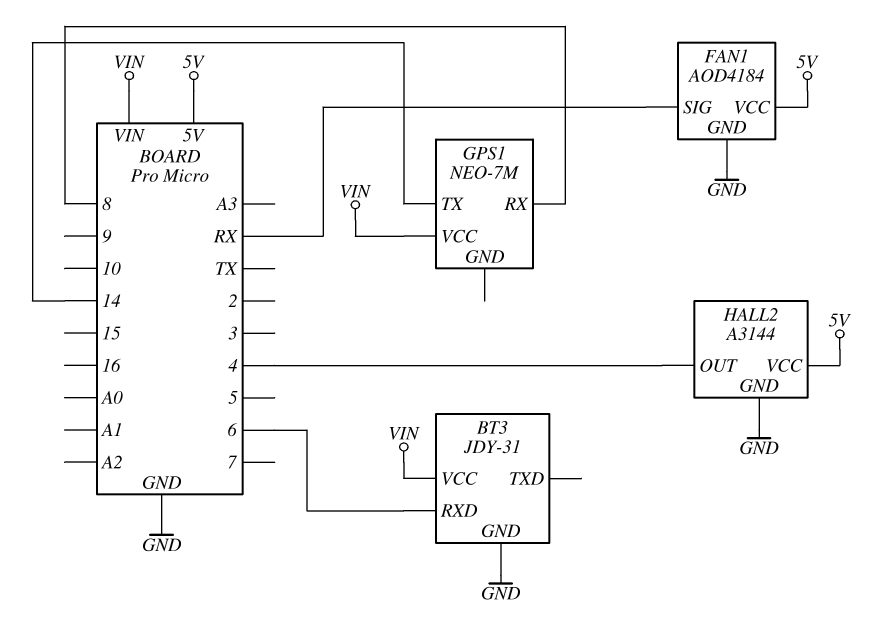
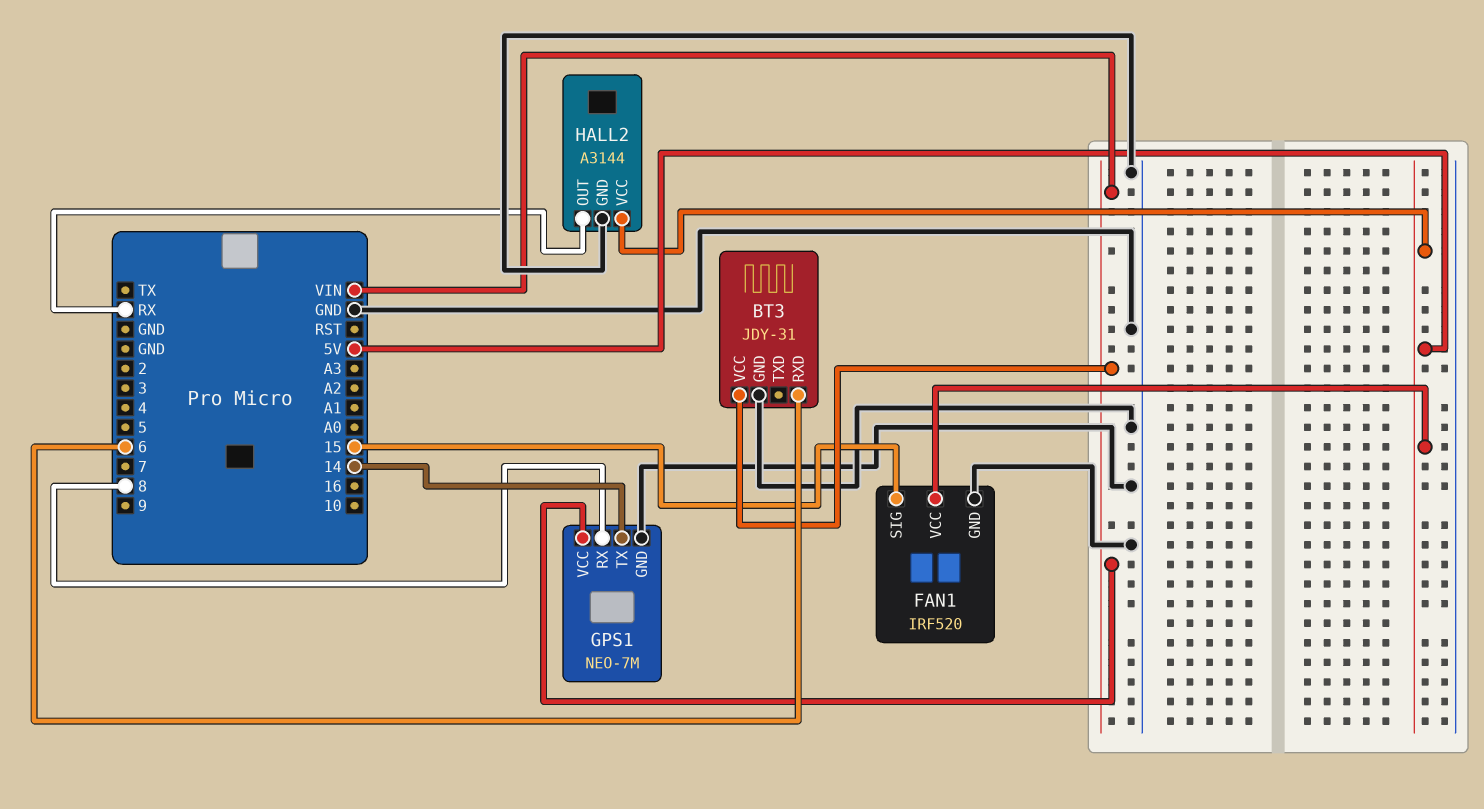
FAN1: AOD4184 -> IRF520
FAN1 pin SIG: RX -> 15
GPS1 pin GND: none -> GND
HALL2 pin OUT: 4 -> RX

